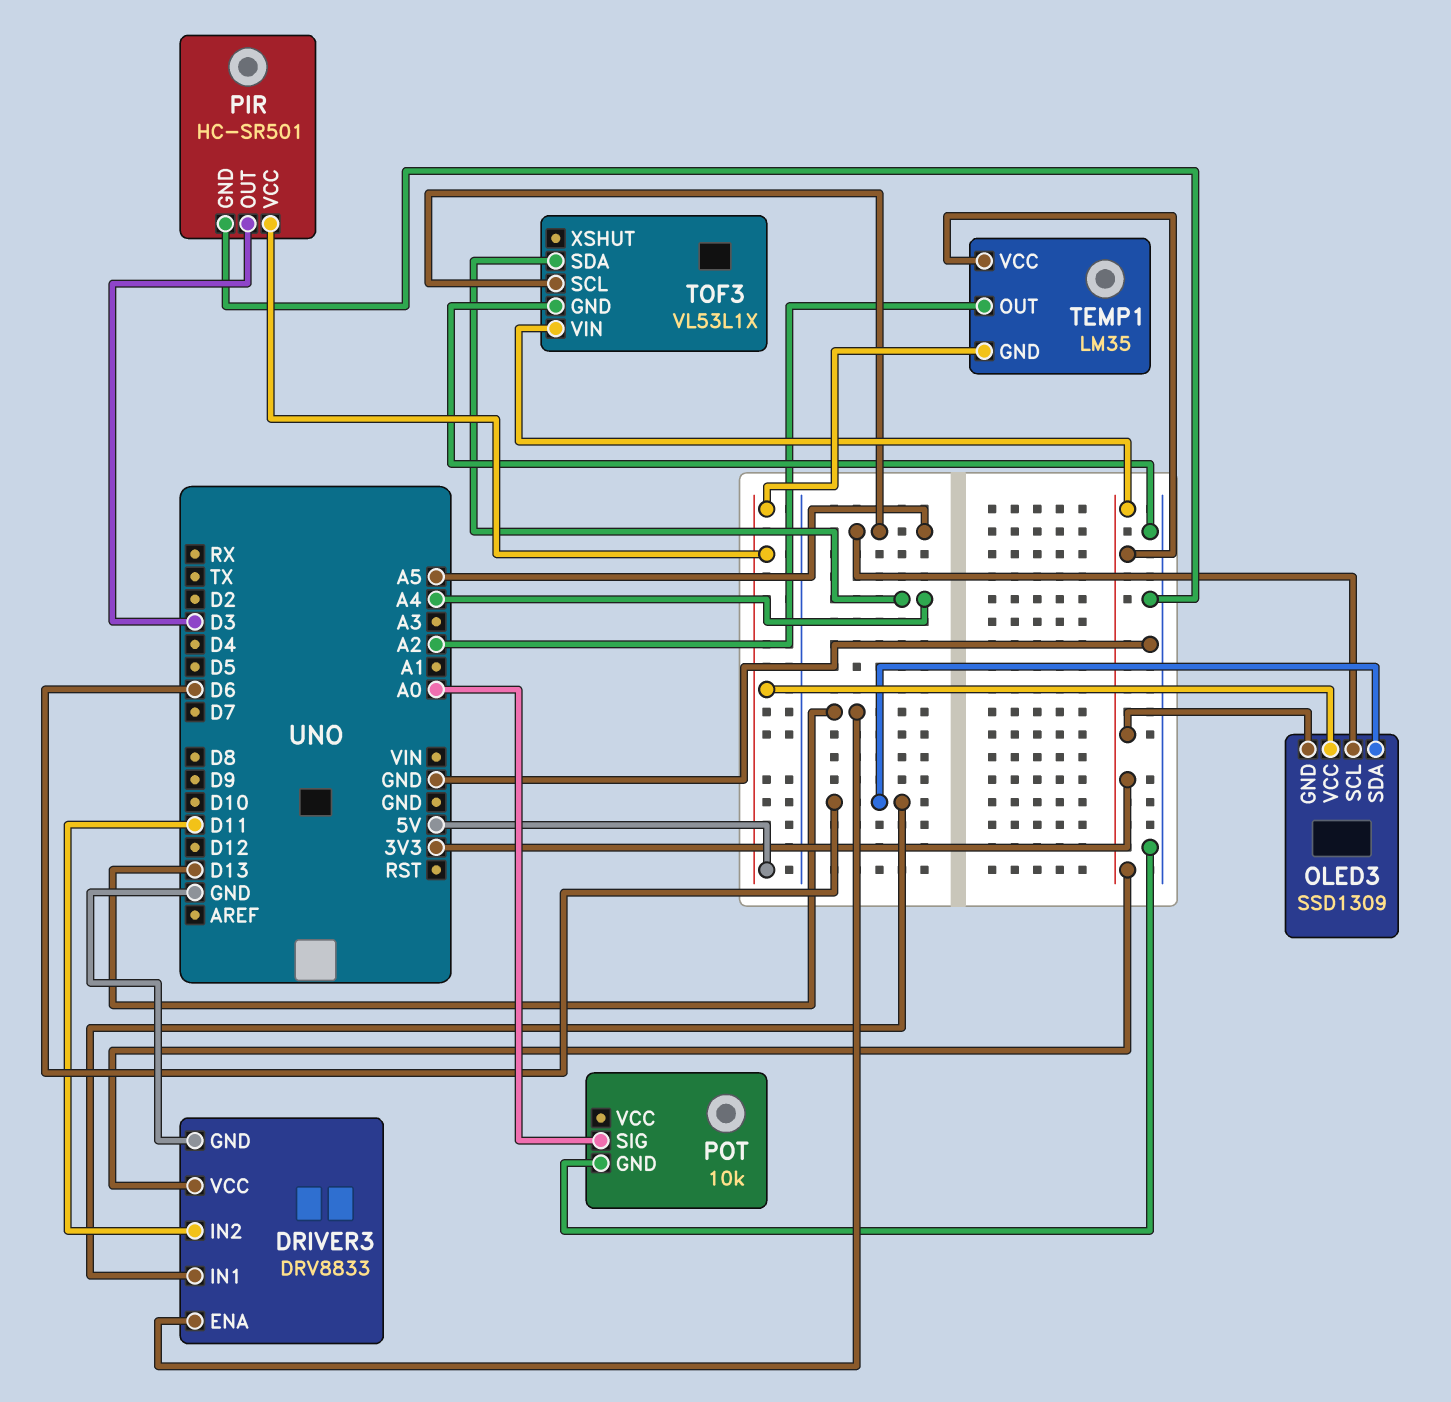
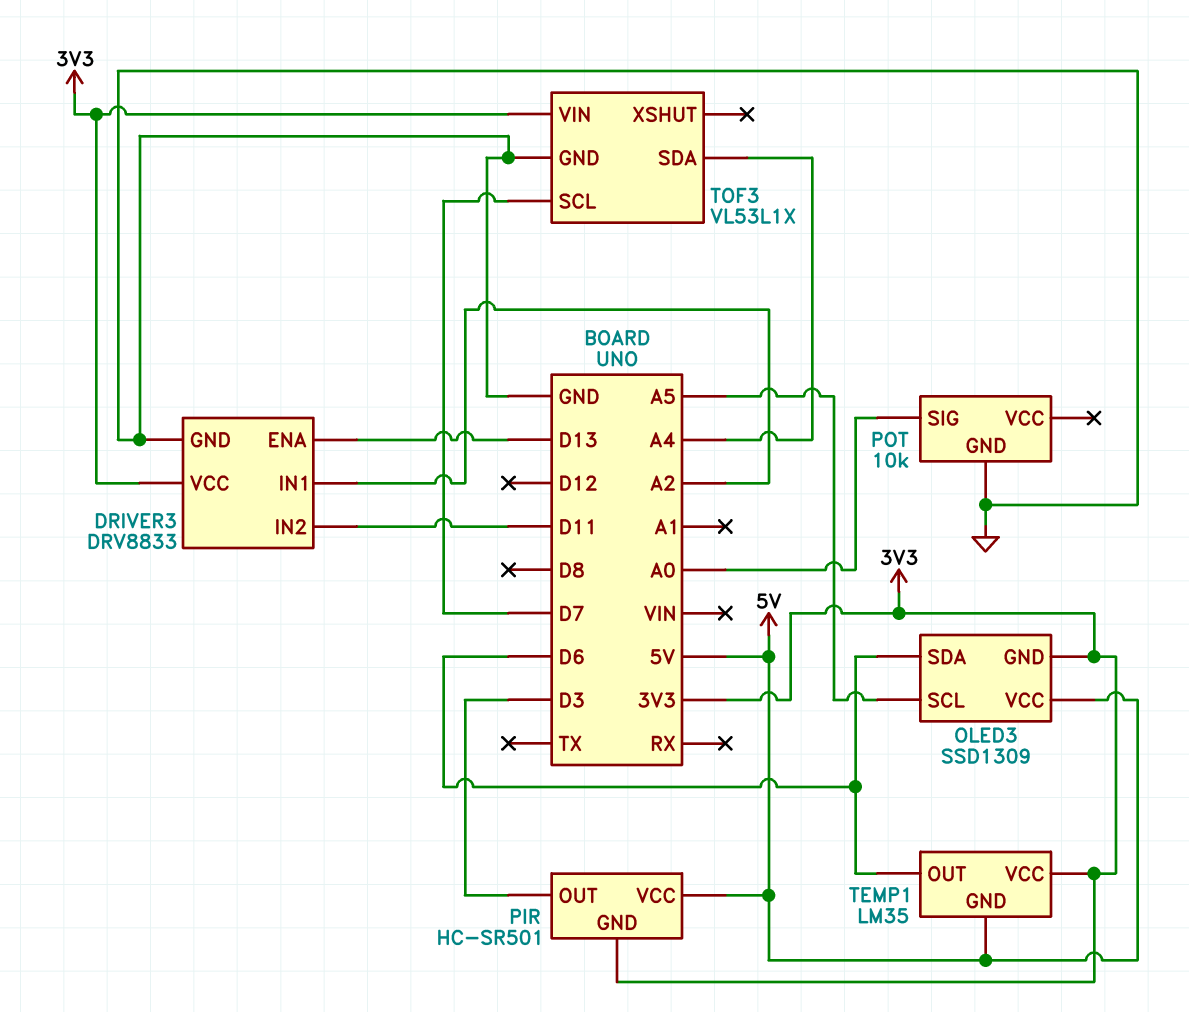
DRIVER3 pin IN1: D6 -> A2
PIR pin GND: GND -> 3V3
TEMP1 pin OUT: A2 -> D6
TOF3 pin SCL: A5 -> D7

